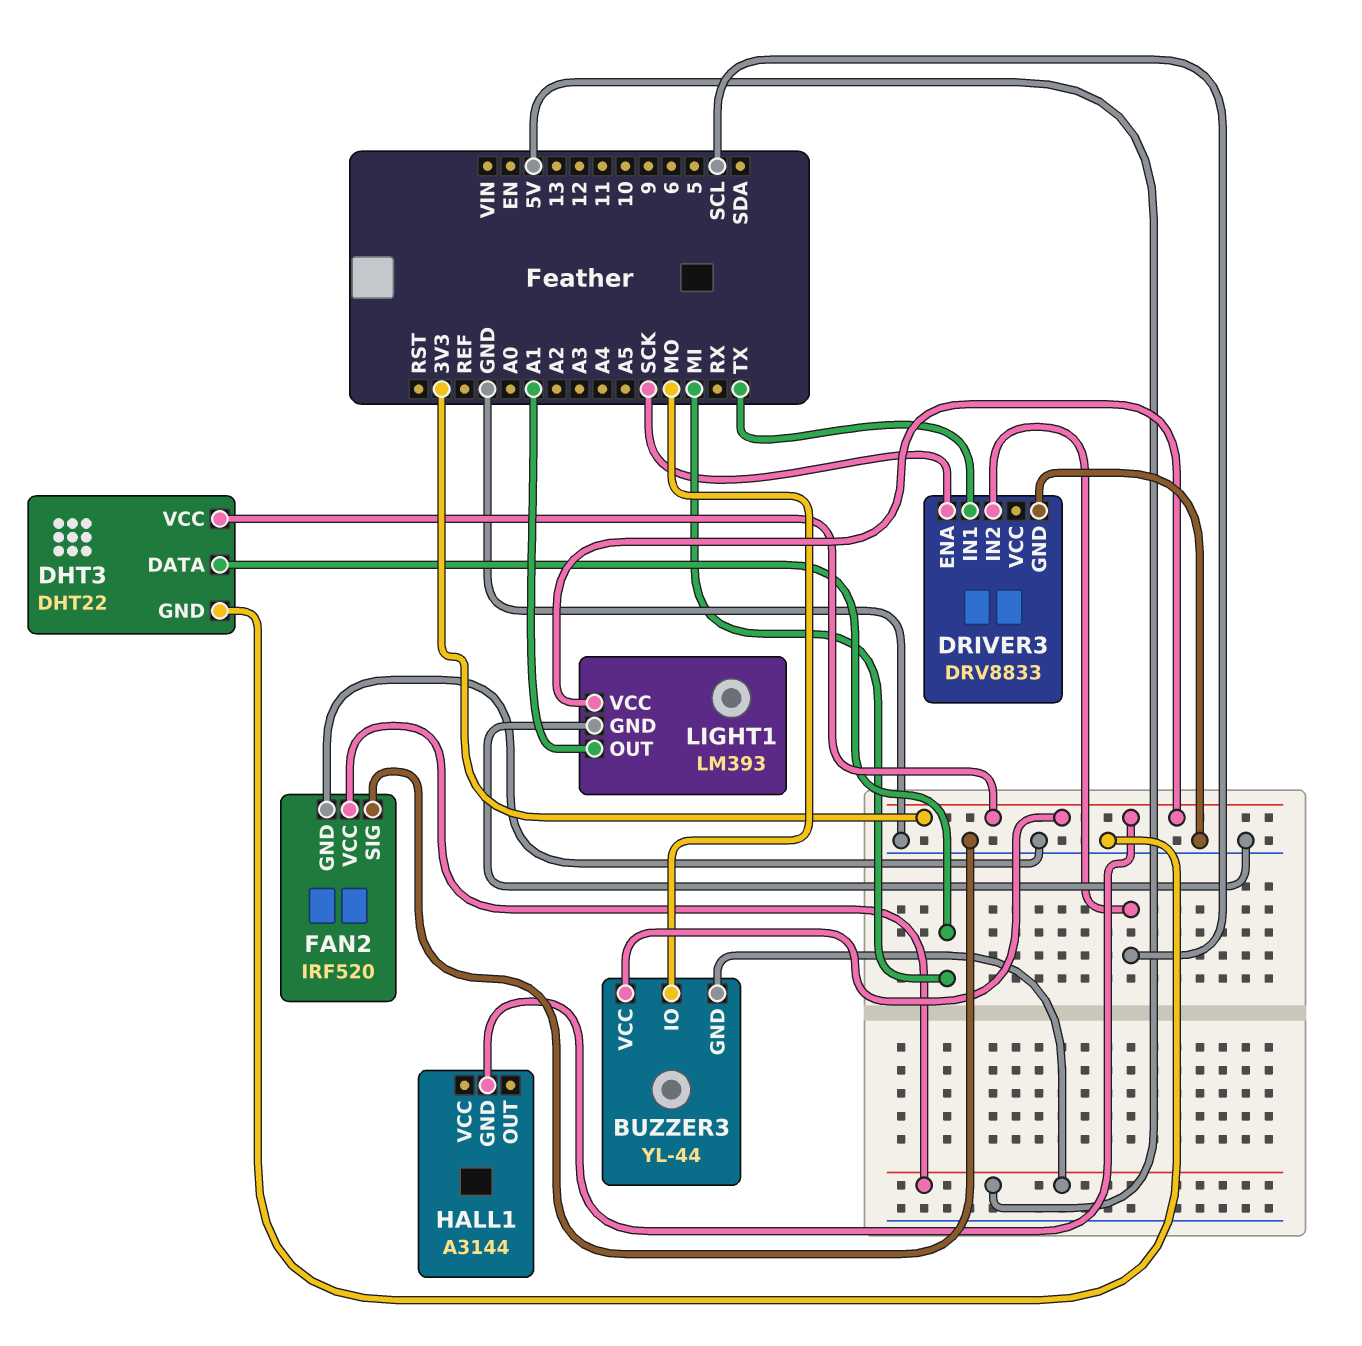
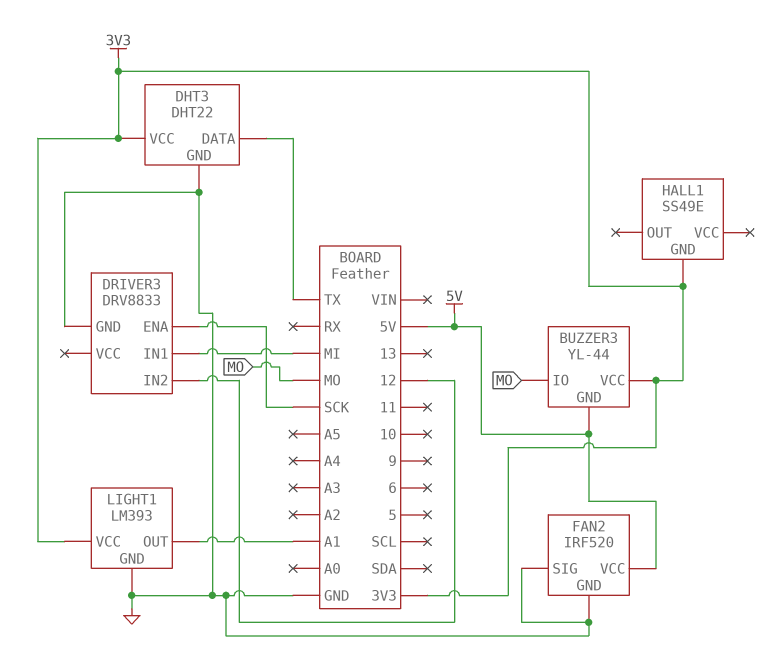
DHT3 pin DATA: MI -> TX
DRIVER3 pin IN1: TX -> MI
DRIVER3 pin IN2: SCL -> 12
HALL1: A3144 -> SS49E

